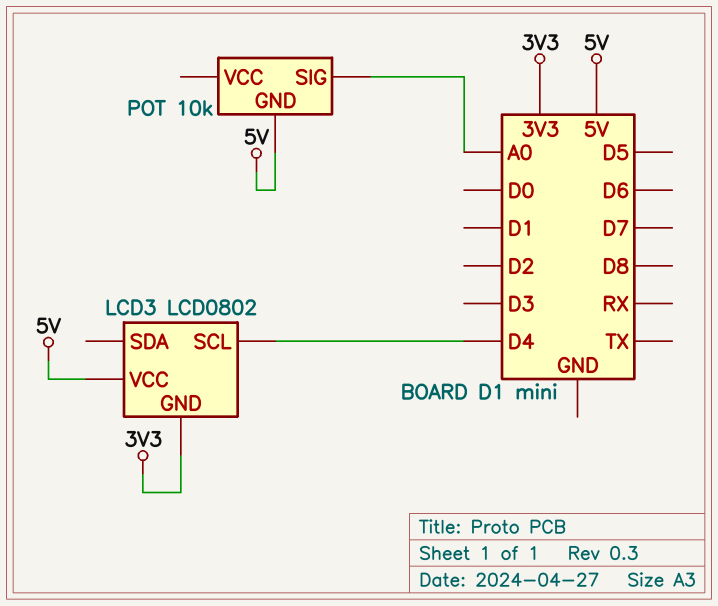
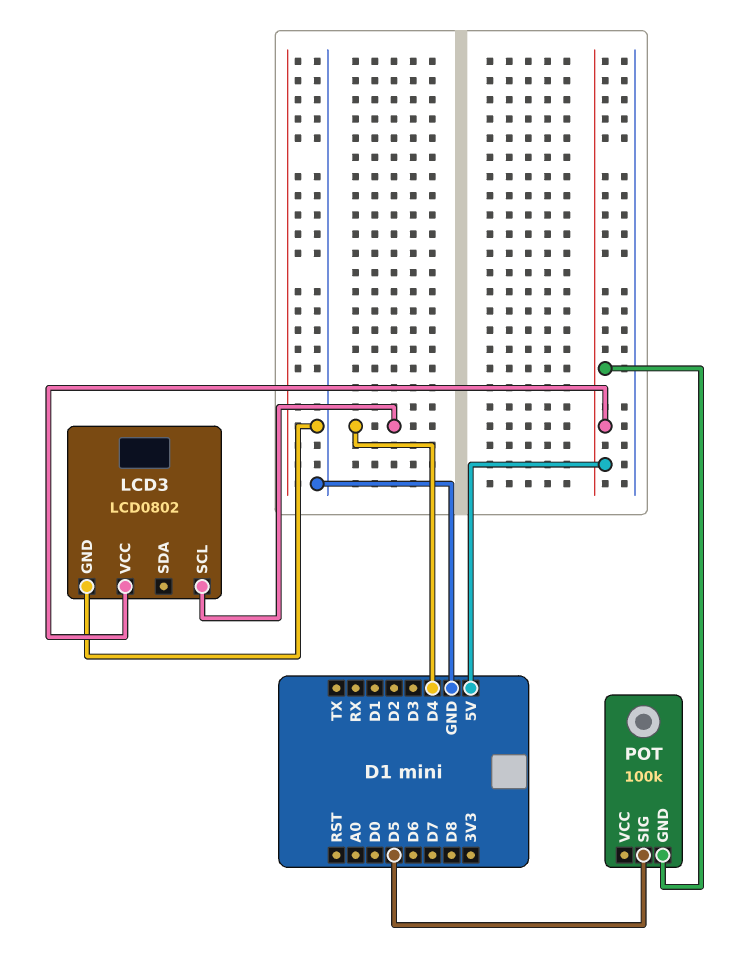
LCD3 pin GND: 3V3 -> GND
POT: 10k -> 100k
POT pin SIG: A0 -> D5

